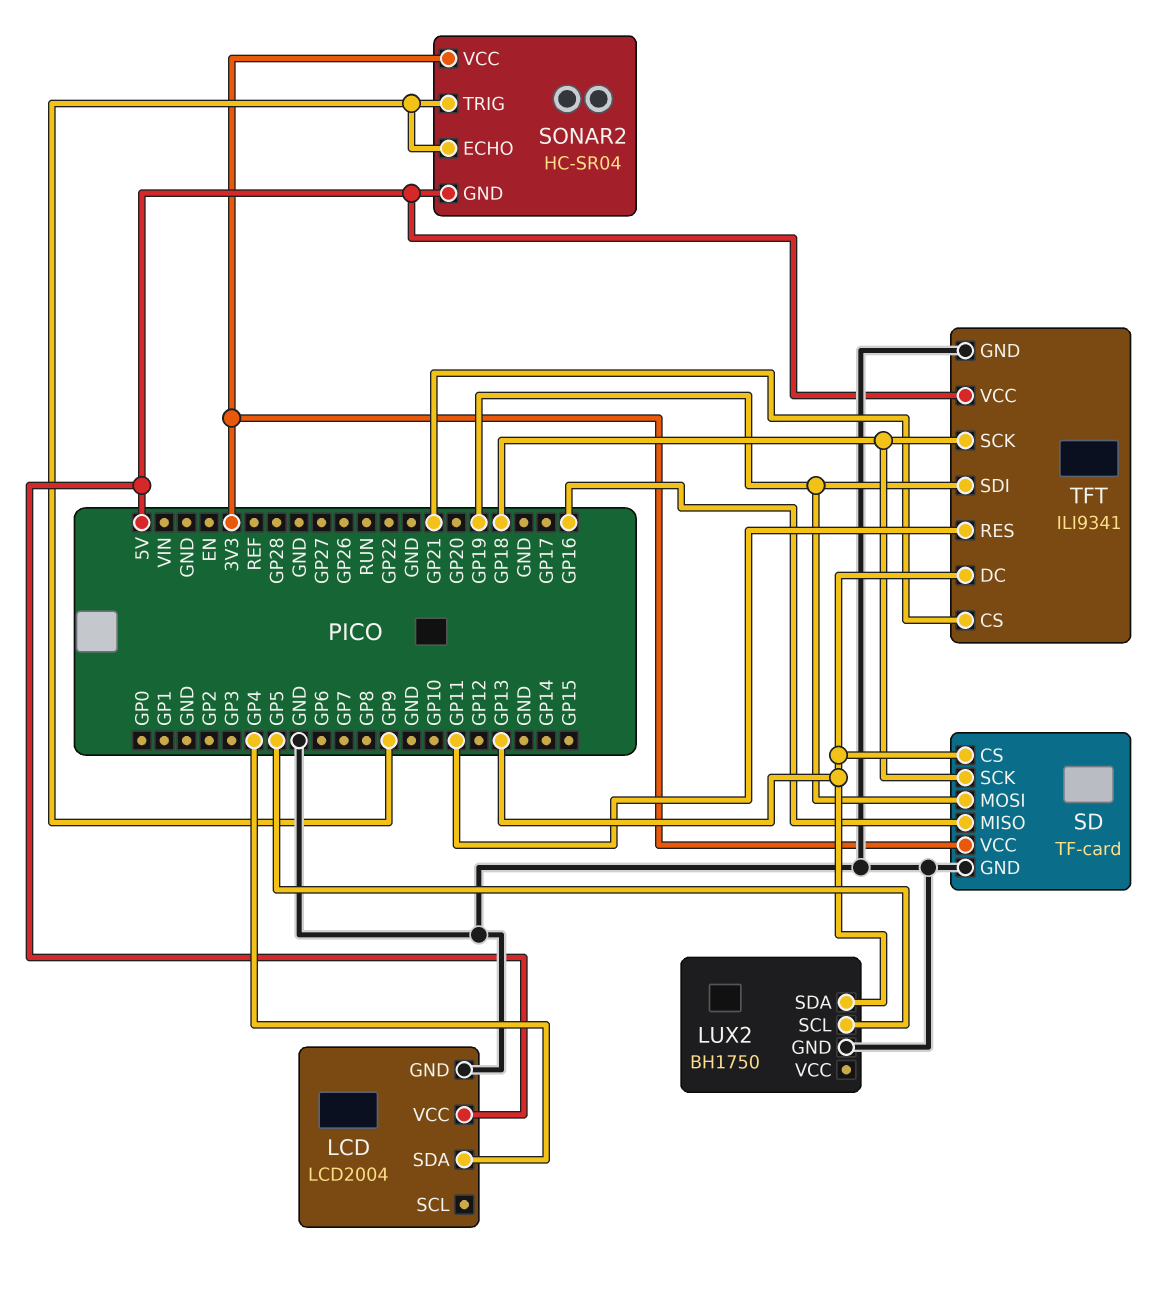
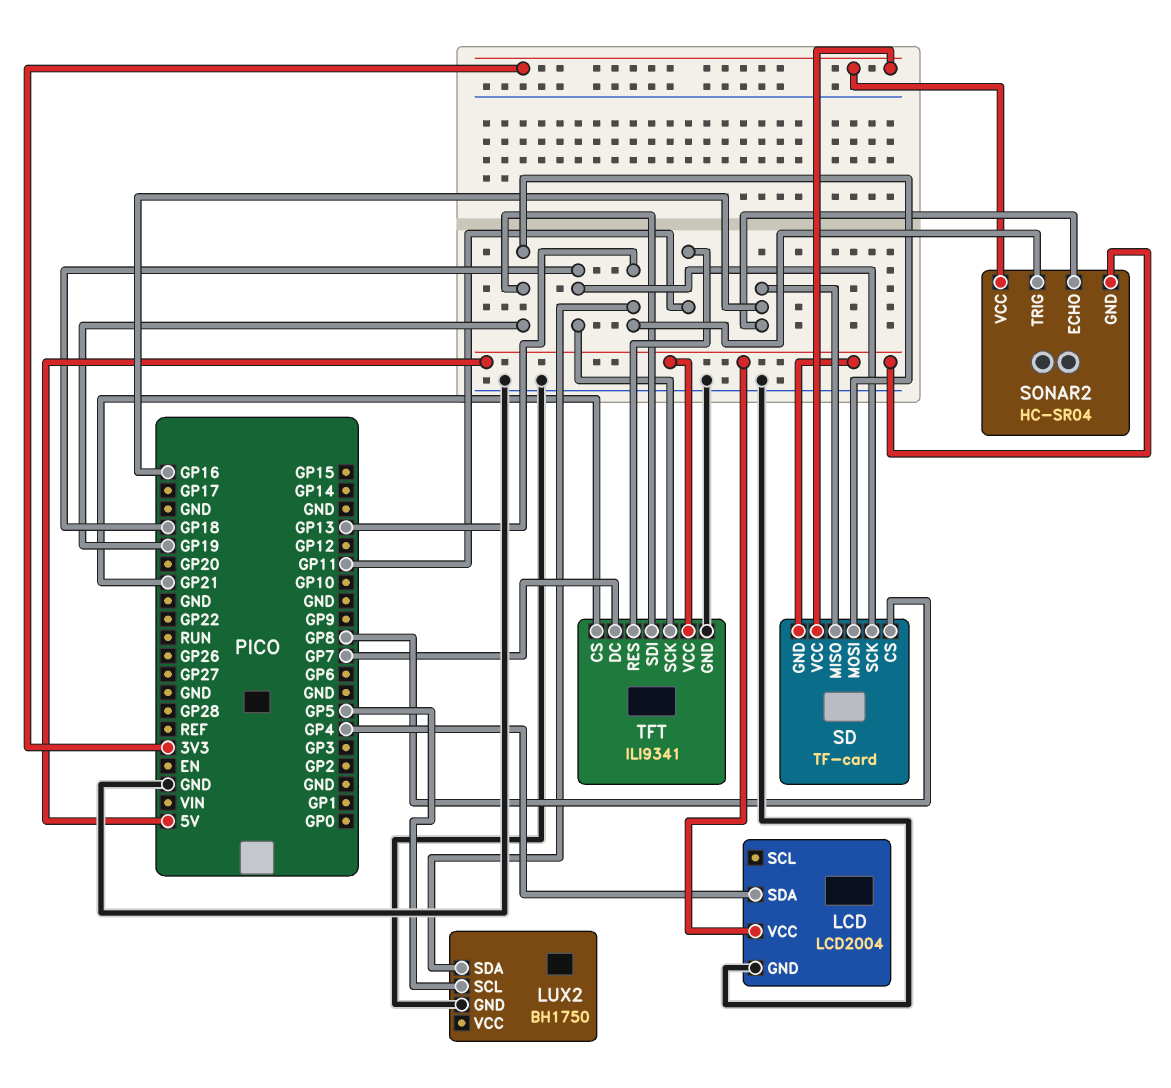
SD pin CS: GP13 -> GP8
SD pin GND: GND -> 5V
SONAR2 pin ECHO: GP9 -> GP16
SONAR2 pin TRIG: GP9 -> GP13
TFT pin DC: GP13 -> GP7

